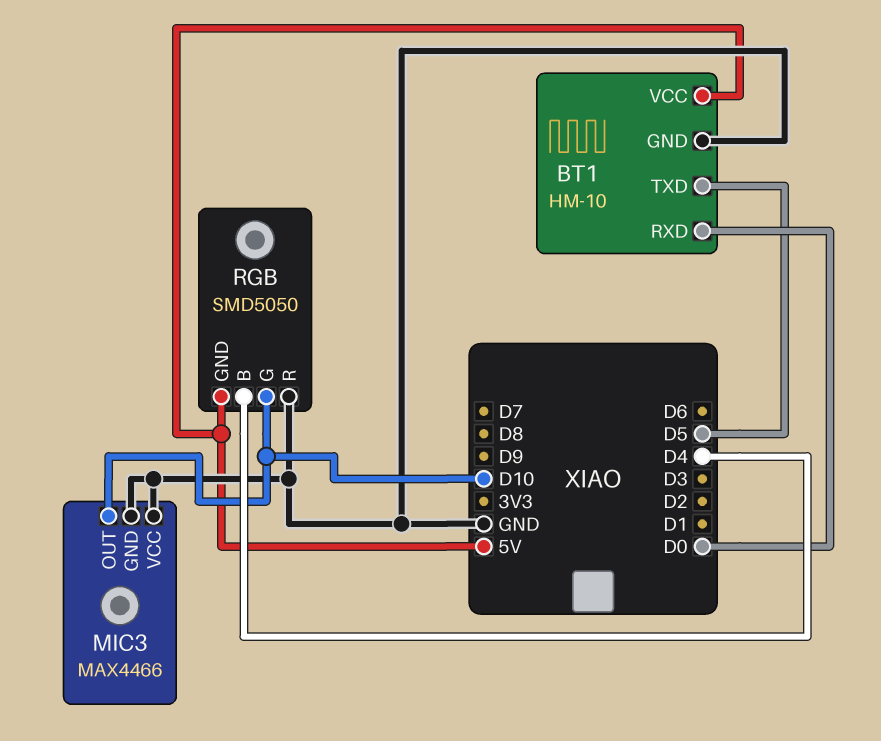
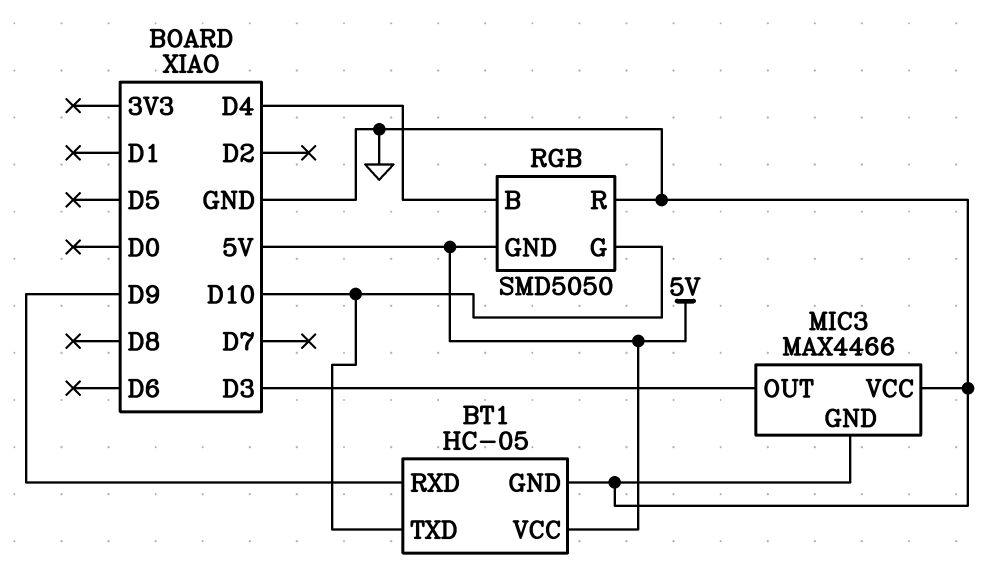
BT1: HM-10 -> HC-05
BT1 pin RXD: D0 -> D9
BT1 pin TXD: D5 -> D10
MIC3 pin OUT: D10 -> D3

